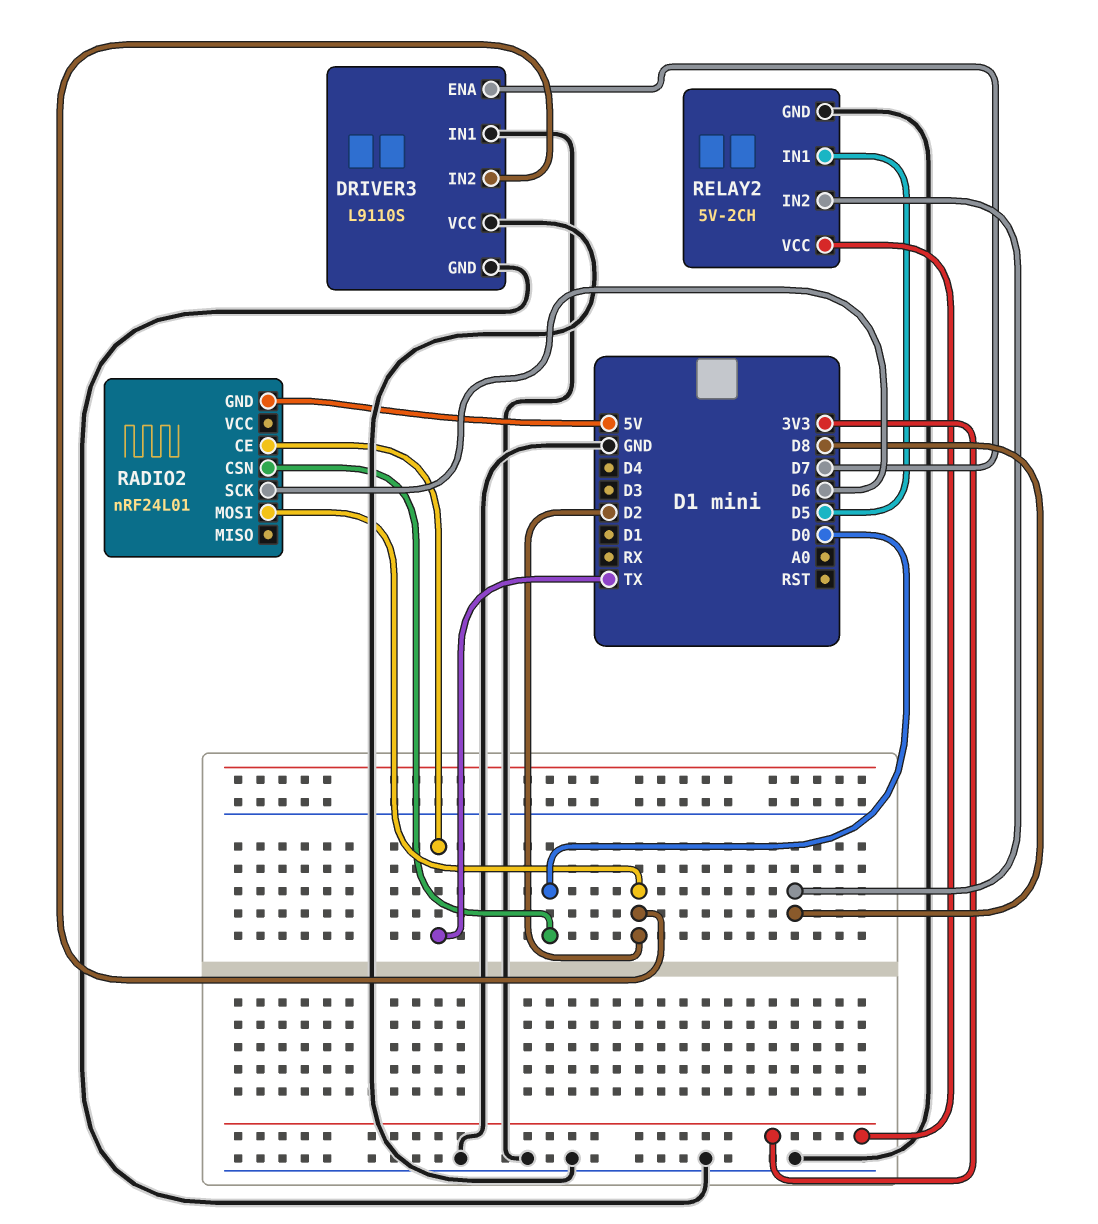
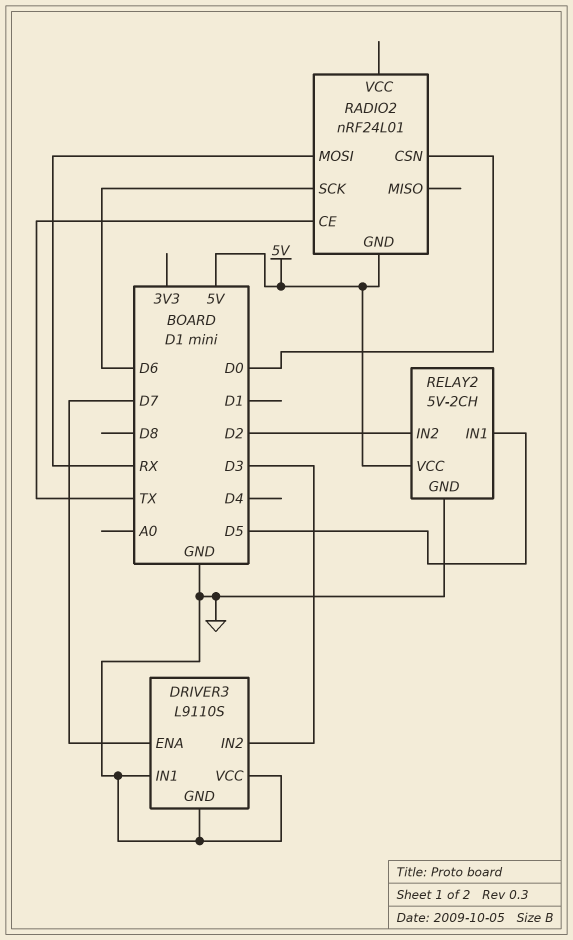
DRIVER3 pin IN2: D2 -> D3
RADIO2 pin MOSI: D2 -> RX
RELAY2 pin IN2: D8 -> D2
RELAY2 pin VCC: 3V3 -> 5V

